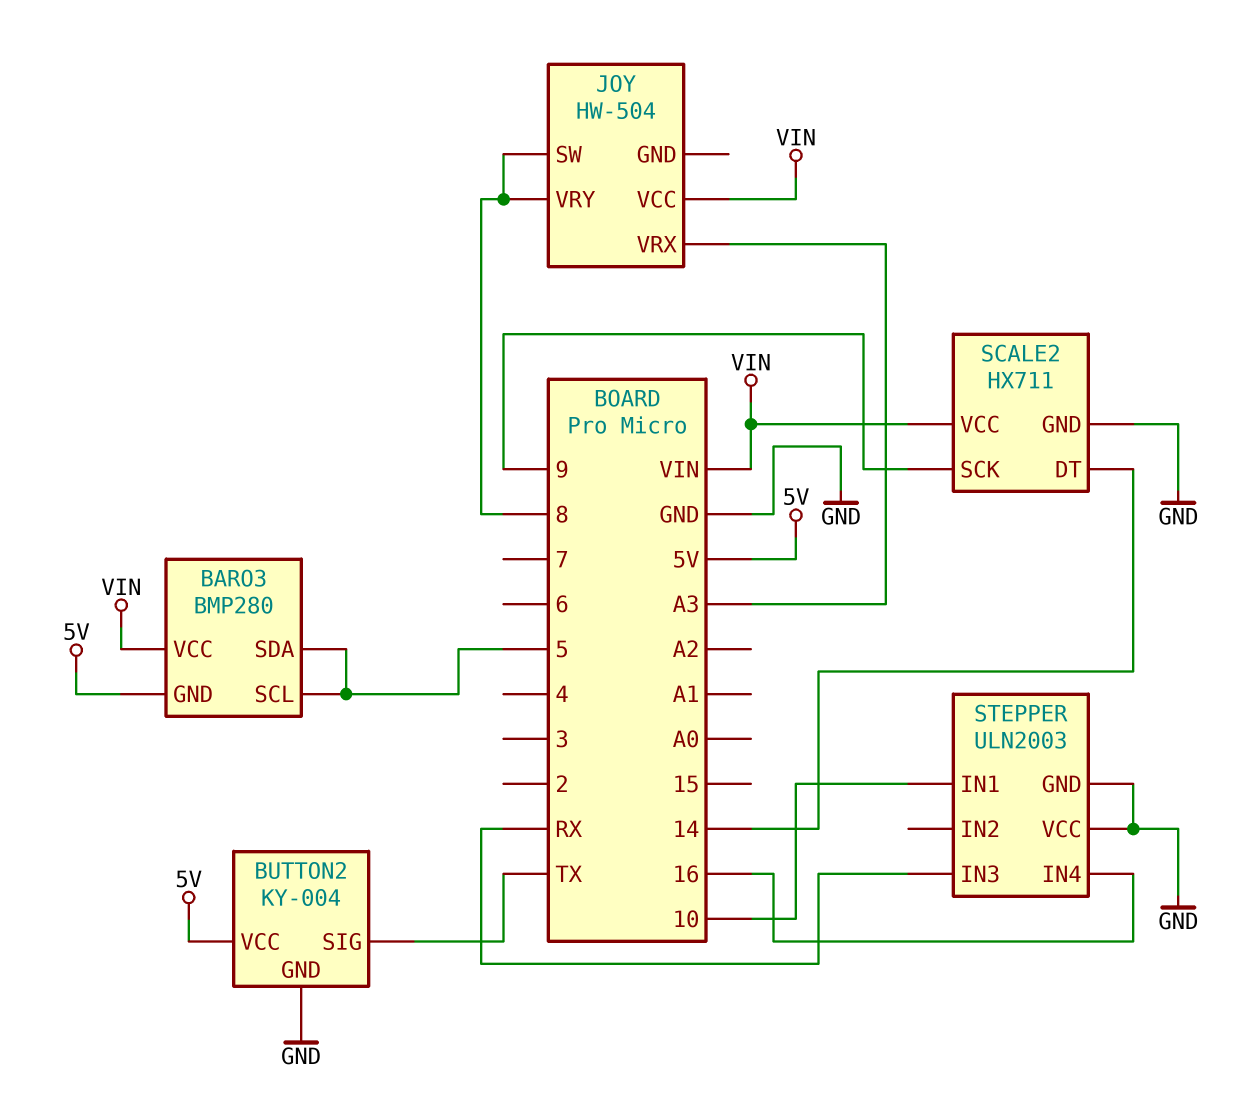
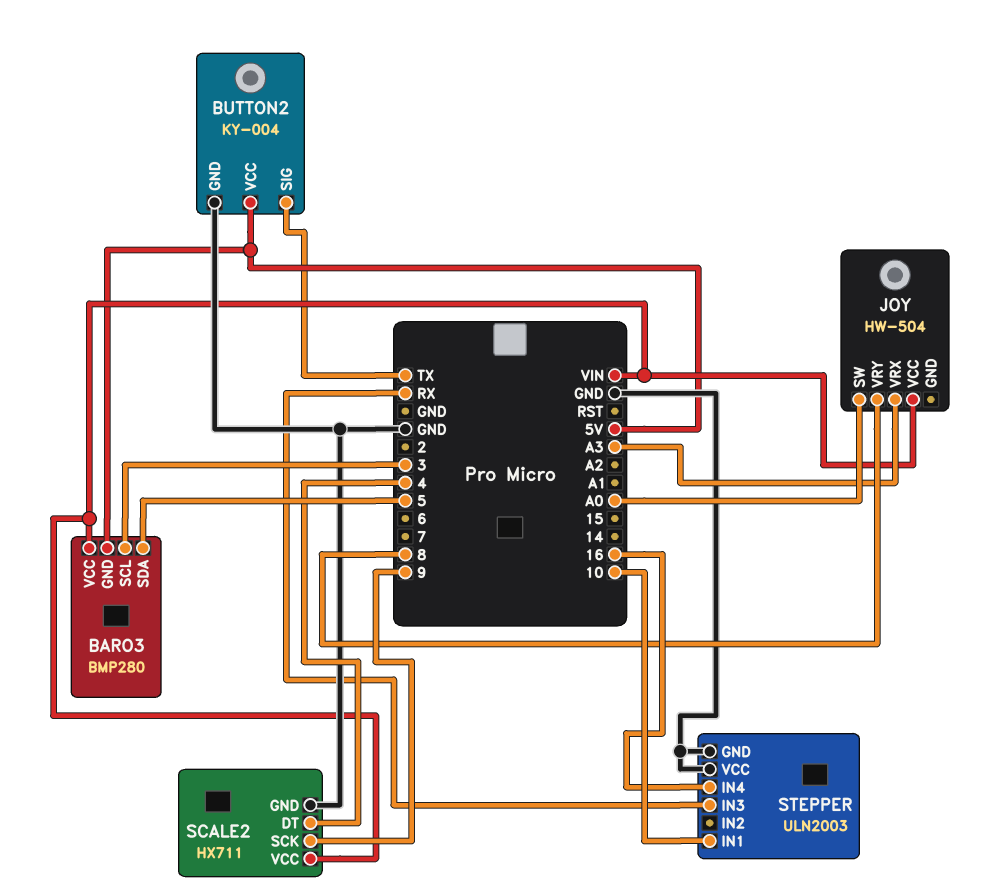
BARO3 pin SCL: 5 -> 3
JOY pin SW: 8 -> A0
SCALE2 pin DT: 14 -> 4

